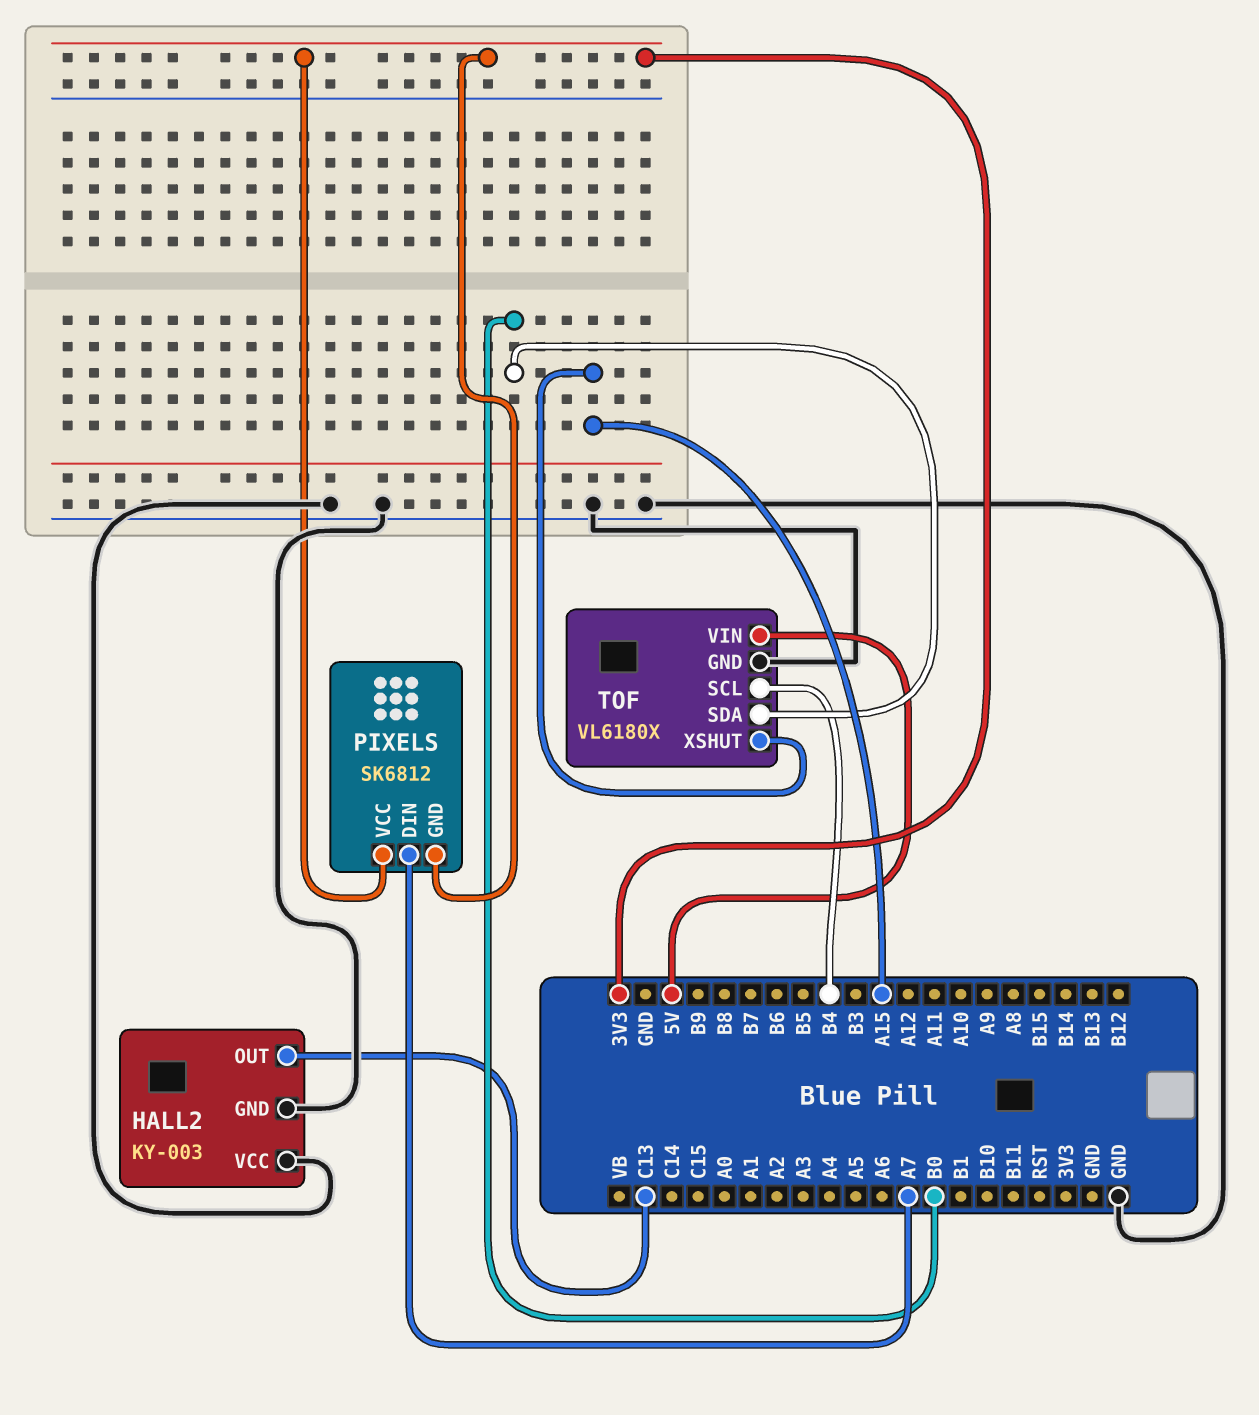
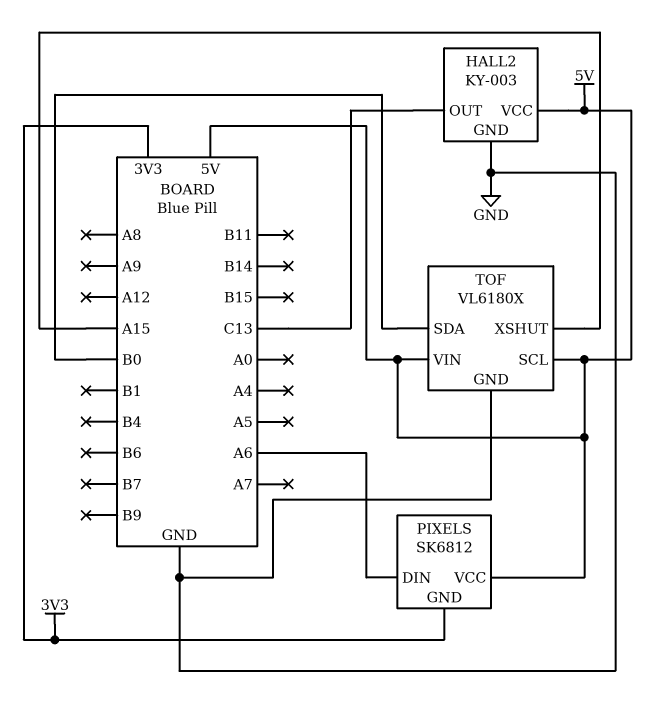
HALL2 pin VCC: GND -> 5V
PIXELS pin DIN: A7 -> A6
PIXELS pin VCC: 3V3 -> 5V
TOF pin SCL: B4 -> 5V

